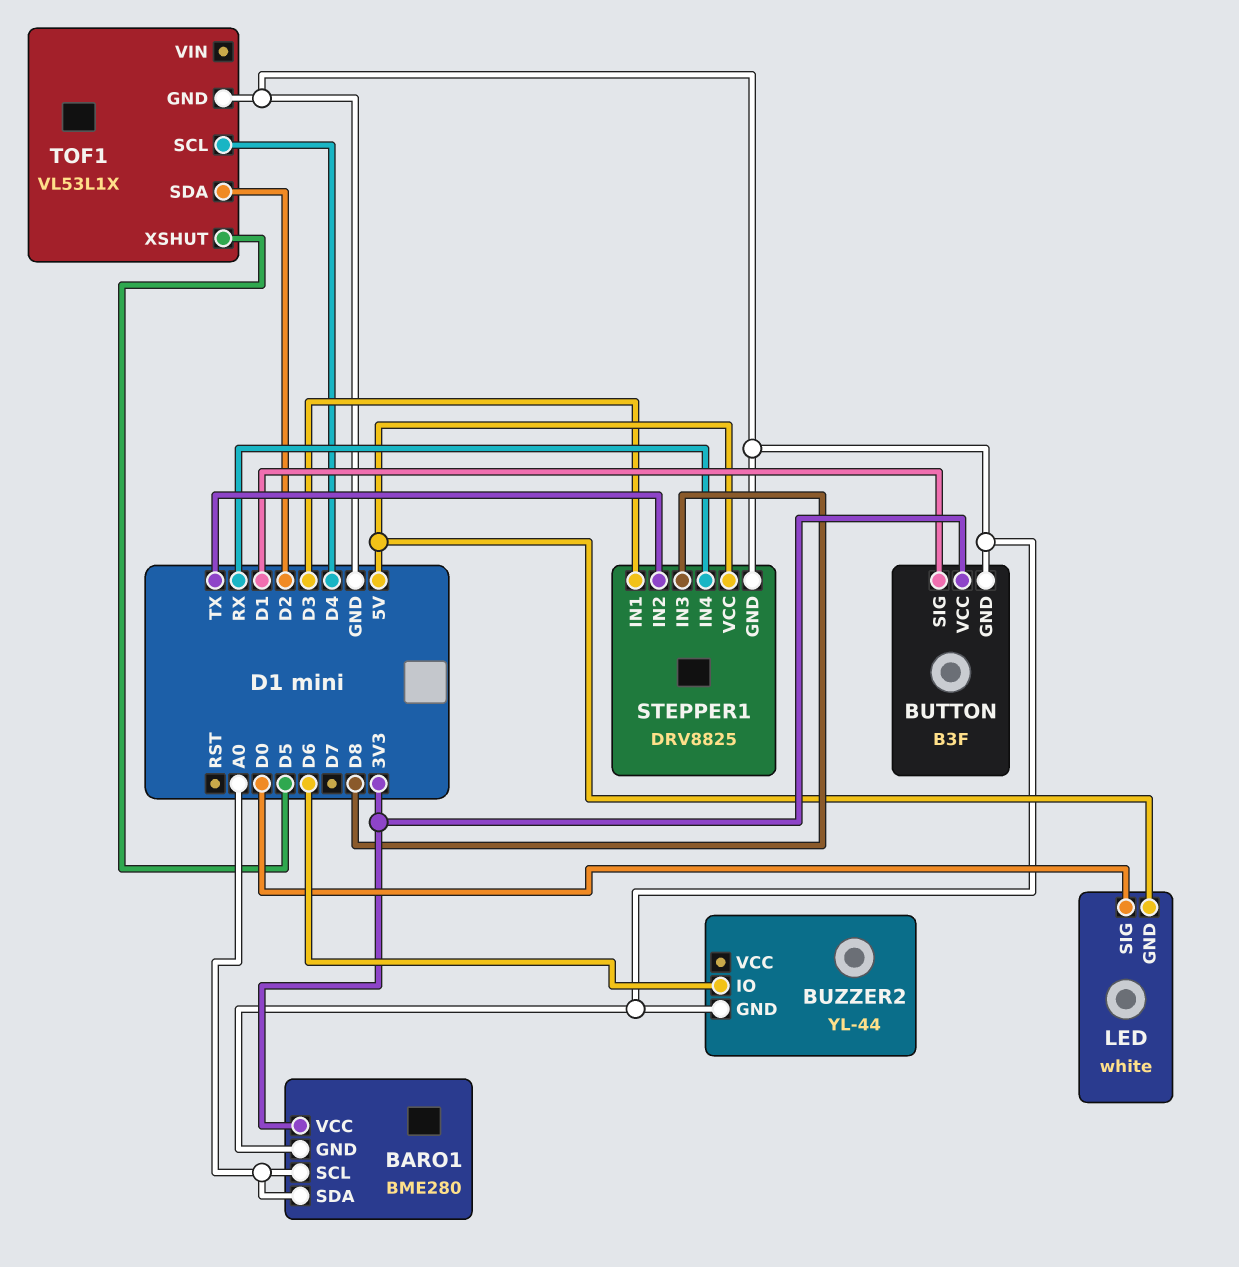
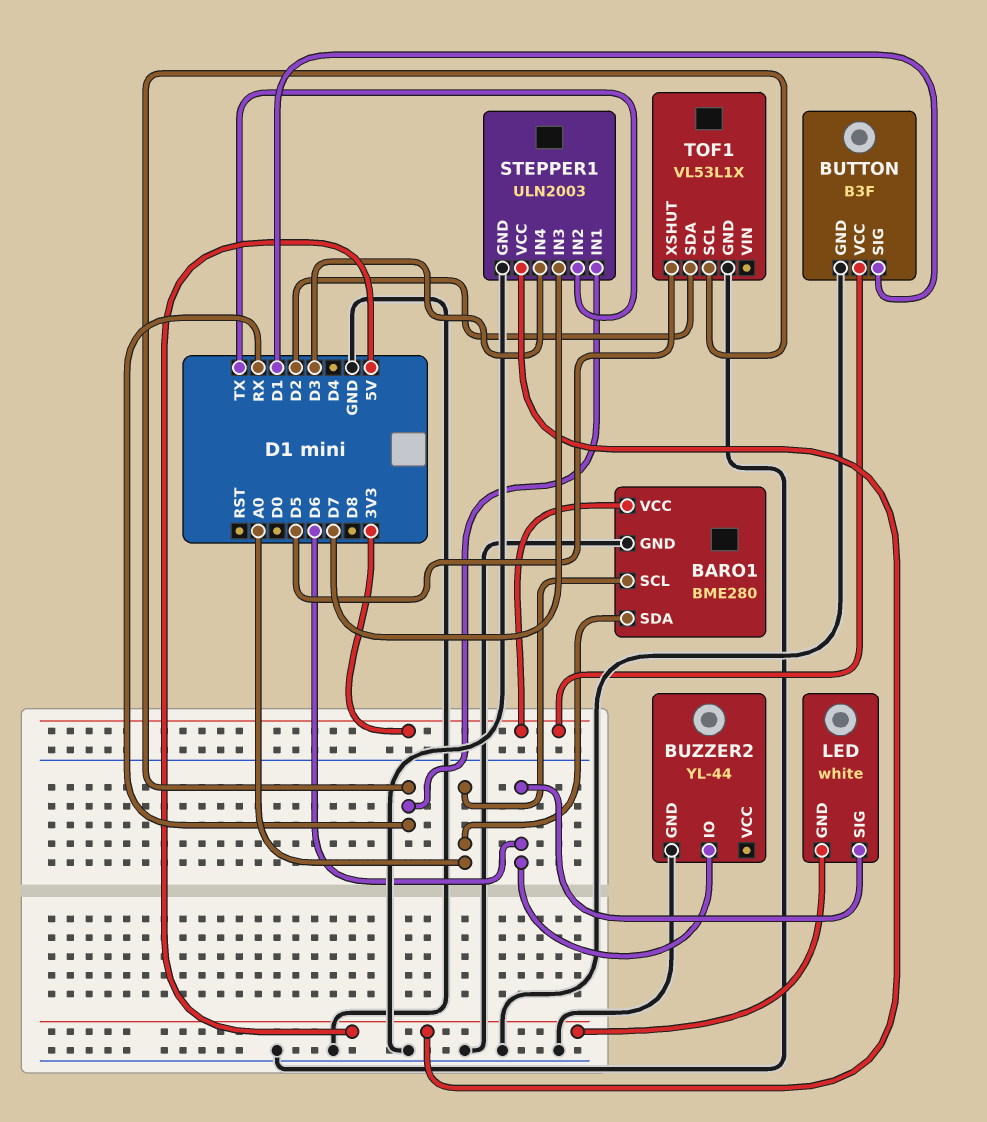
LED pin SIG: D0 -> D6
STEPPER1: DRV8825 -> ULN2003
STEPPER1 pin IN1: D3 -> RX
STEPPER1 pin IN3: D8 -> D7
STEPPER1 pin IN4: RX -> D3
TOF1 pin SCL: D4 -> RX

